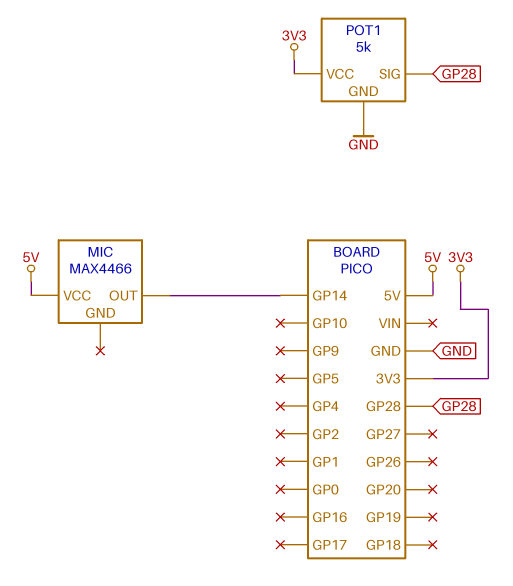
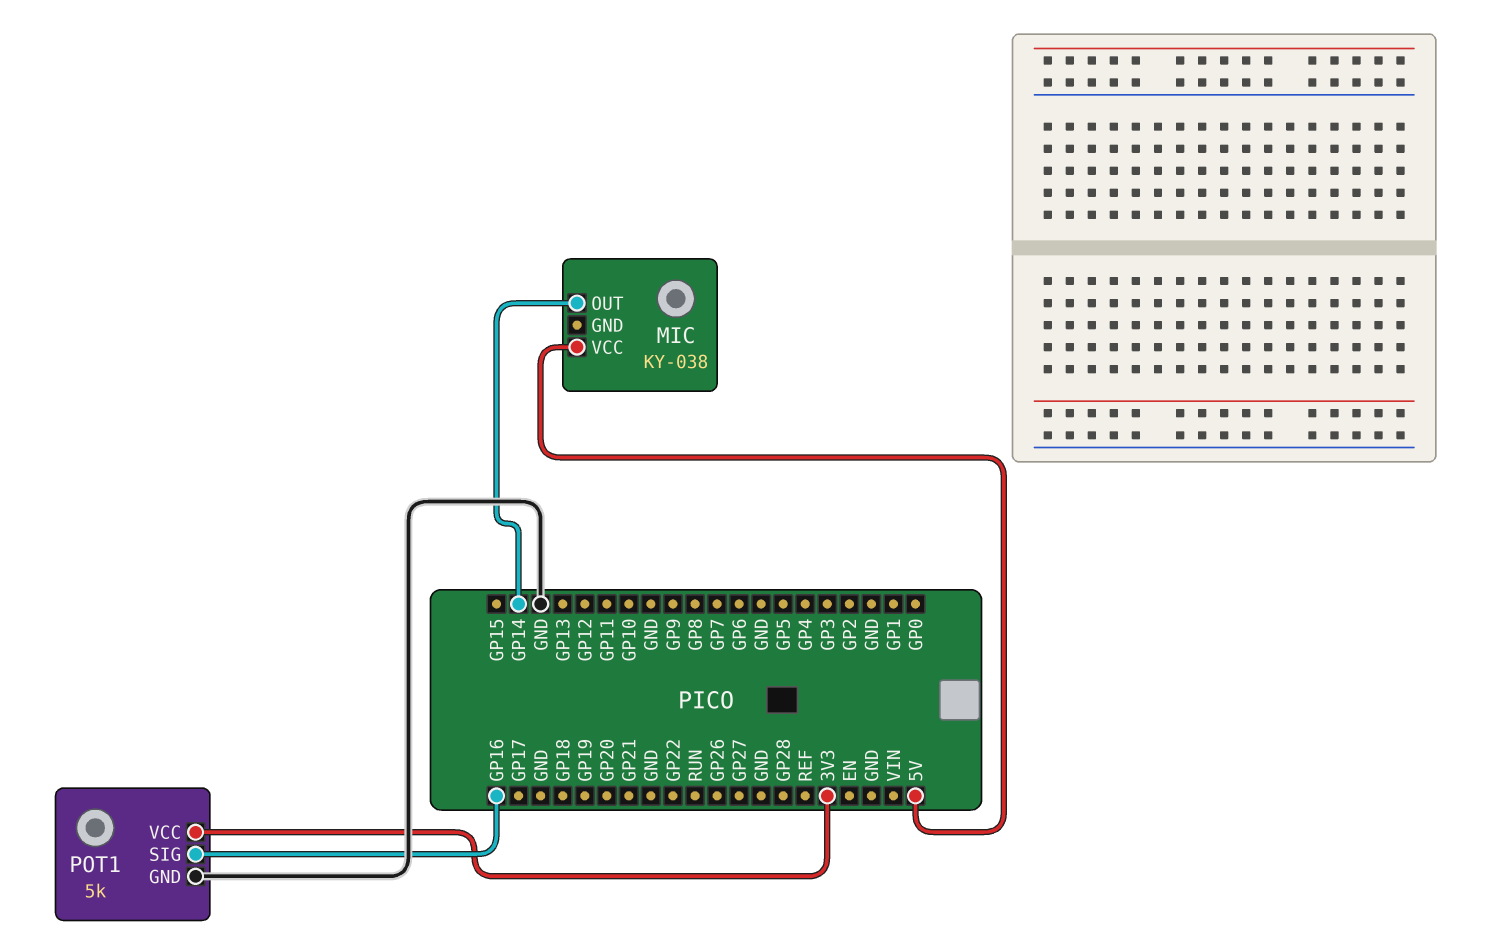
MIC: MAX4466 -> KY-038
POT1 pin SIG: GP28 -> GP16

